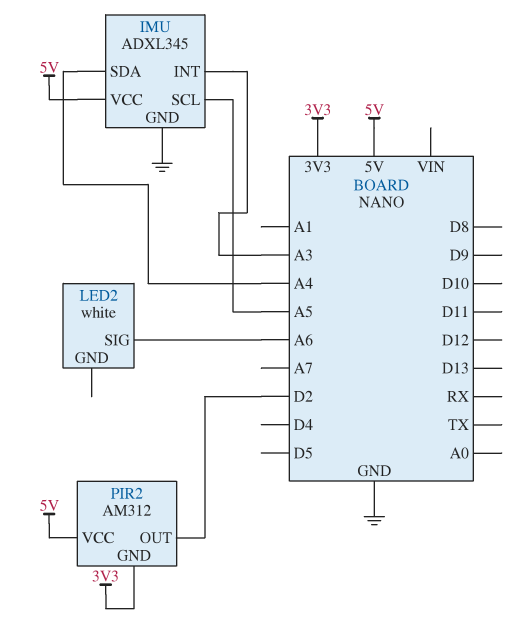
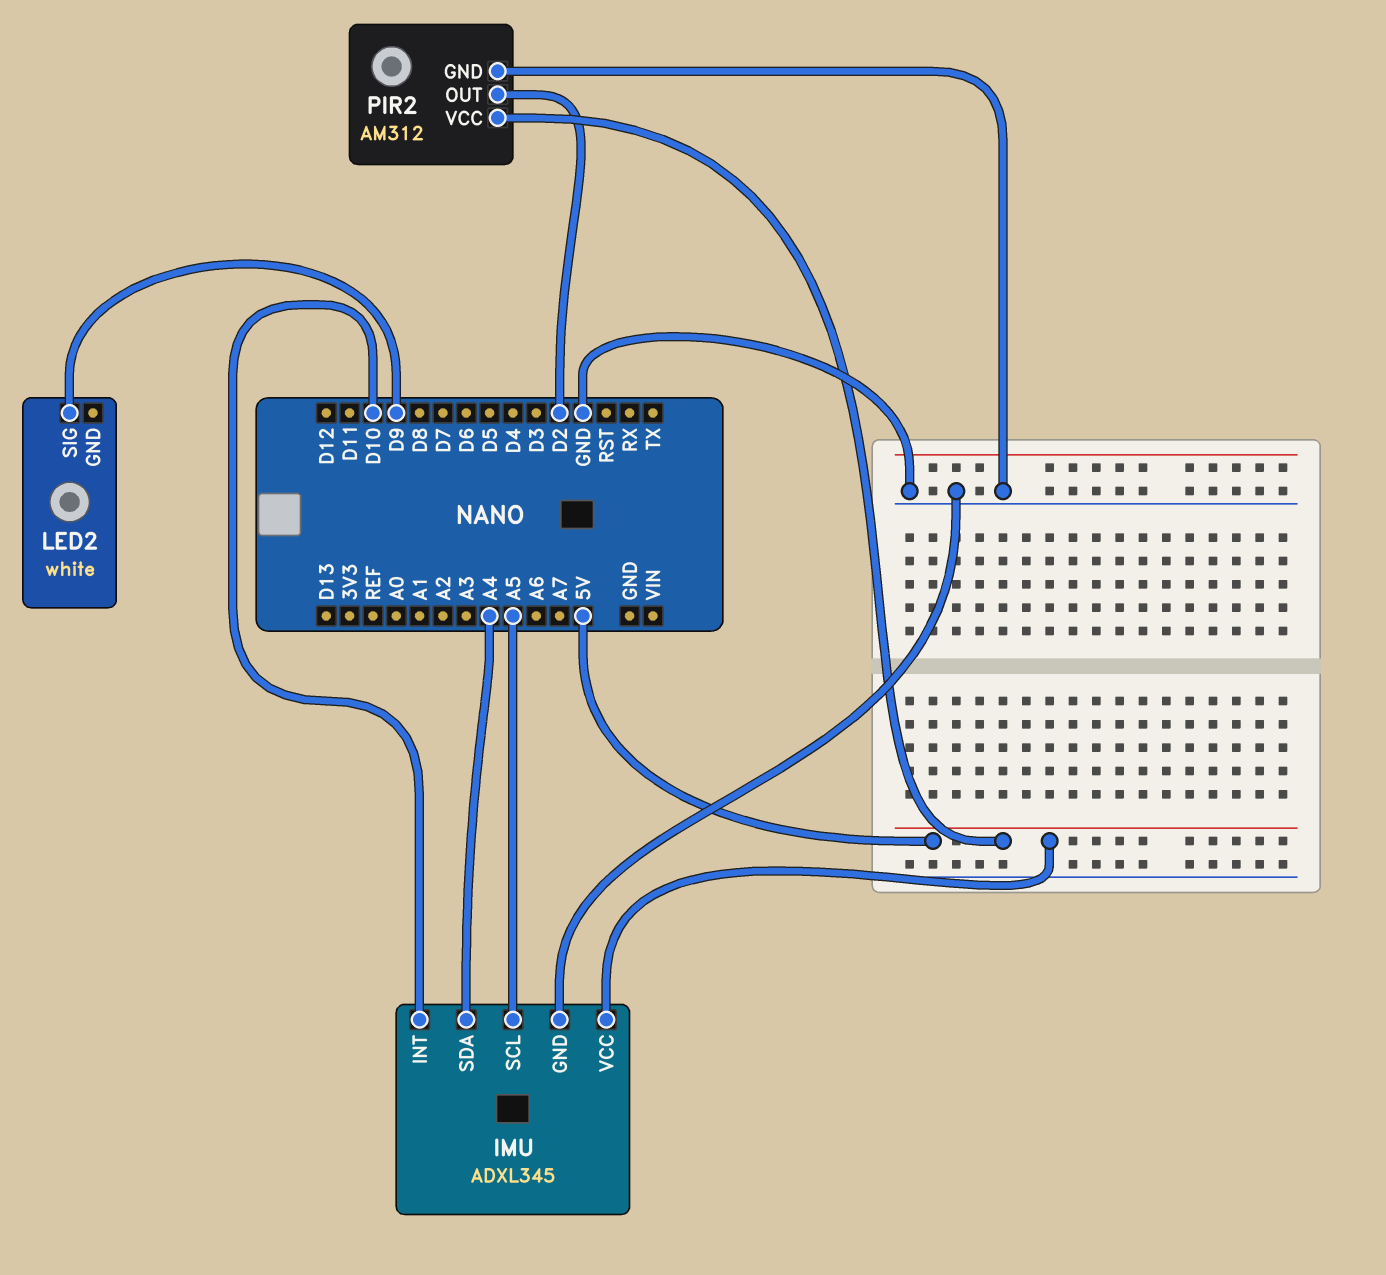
IMU pin INT: A3 -> D10
LED2 pin SIG: A6 -> D9
PIR2 pin GND: 3V3 -> GND

